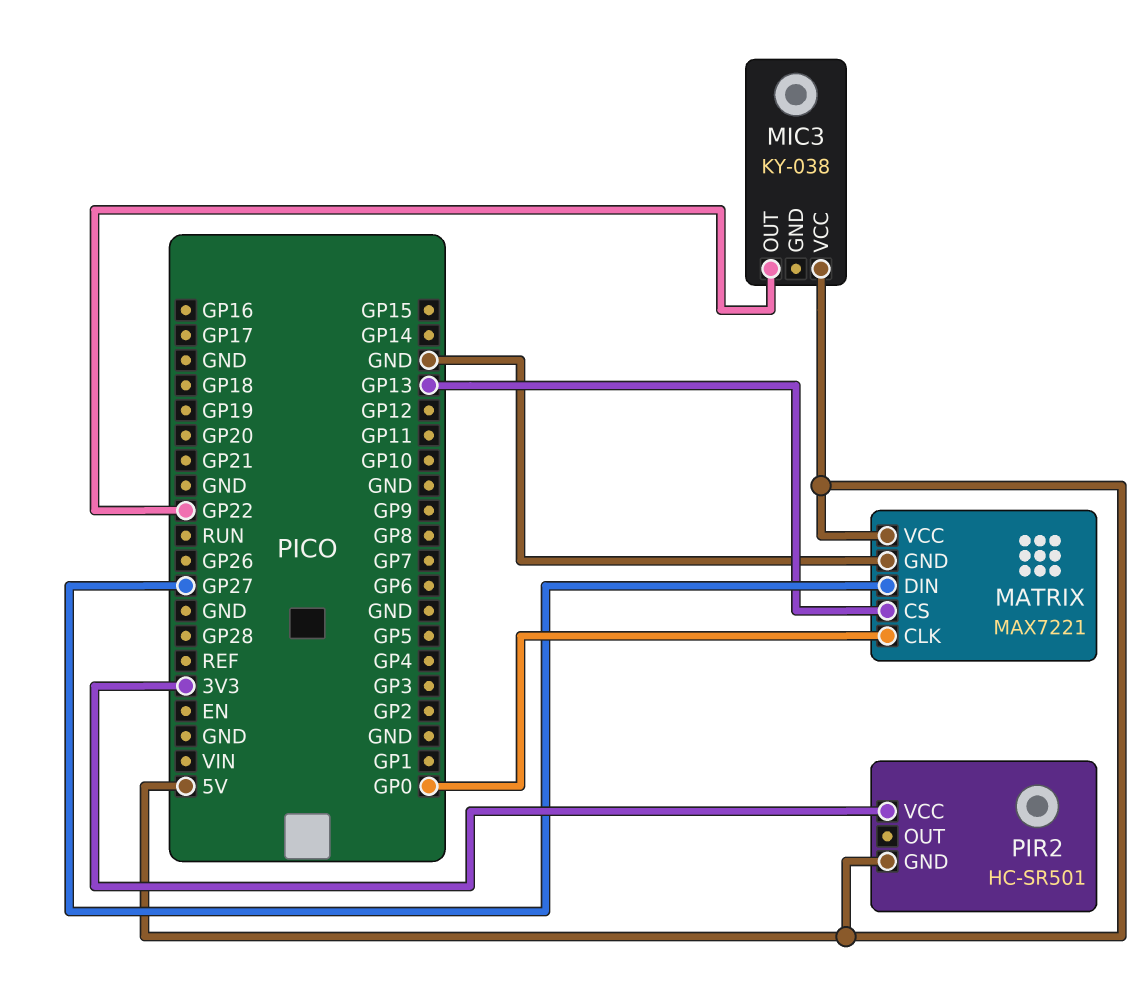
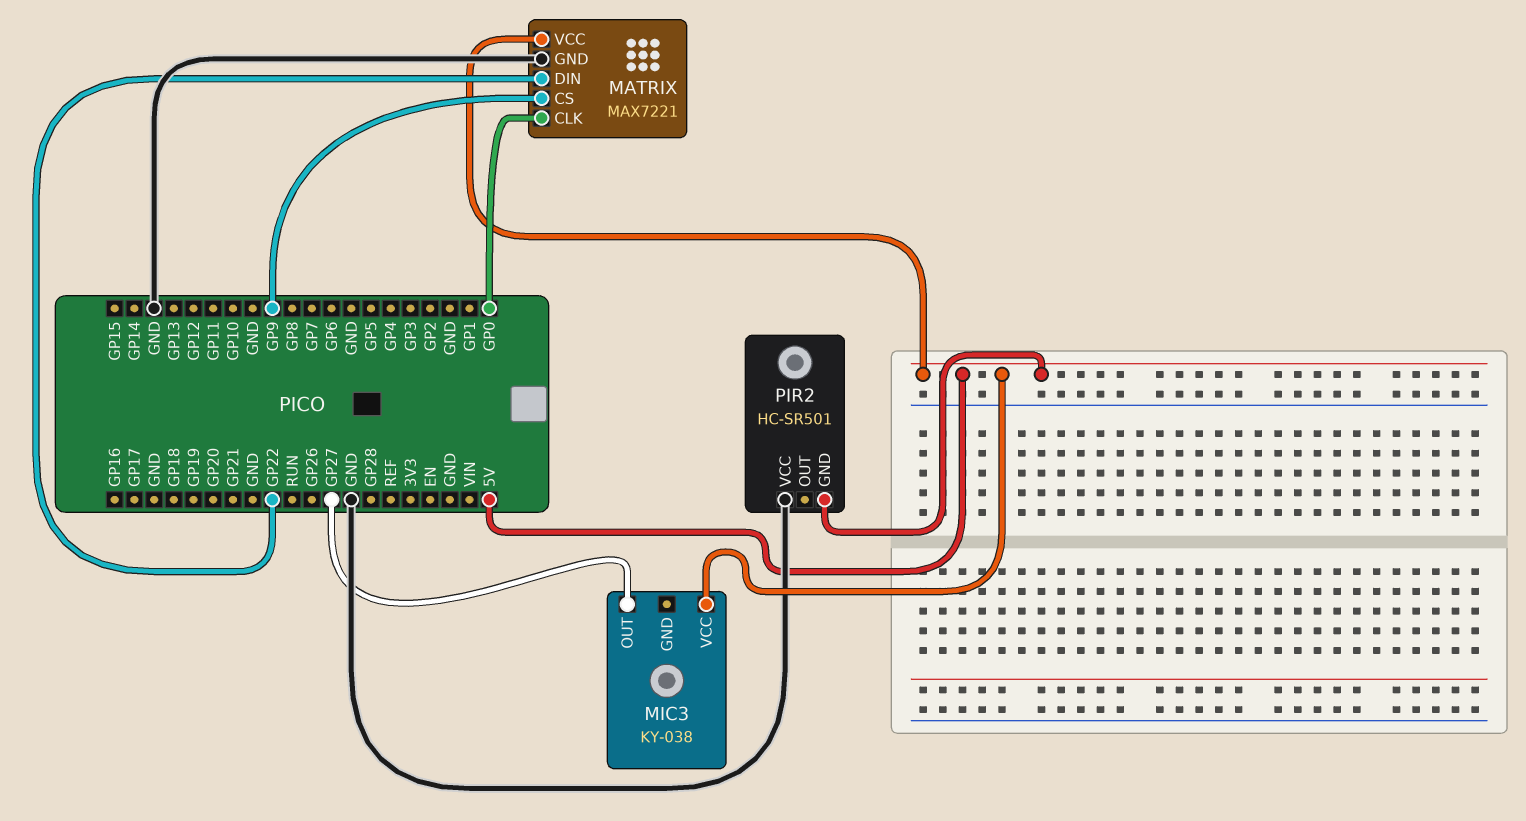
MATRIX pin CS: GP13 -> GP9
MATRIX pin DIN: GP27 -> GP22
MIC3 pin OUT: GP22 -> GP27
PIR2 pin VCC: 3V3 -> GND

